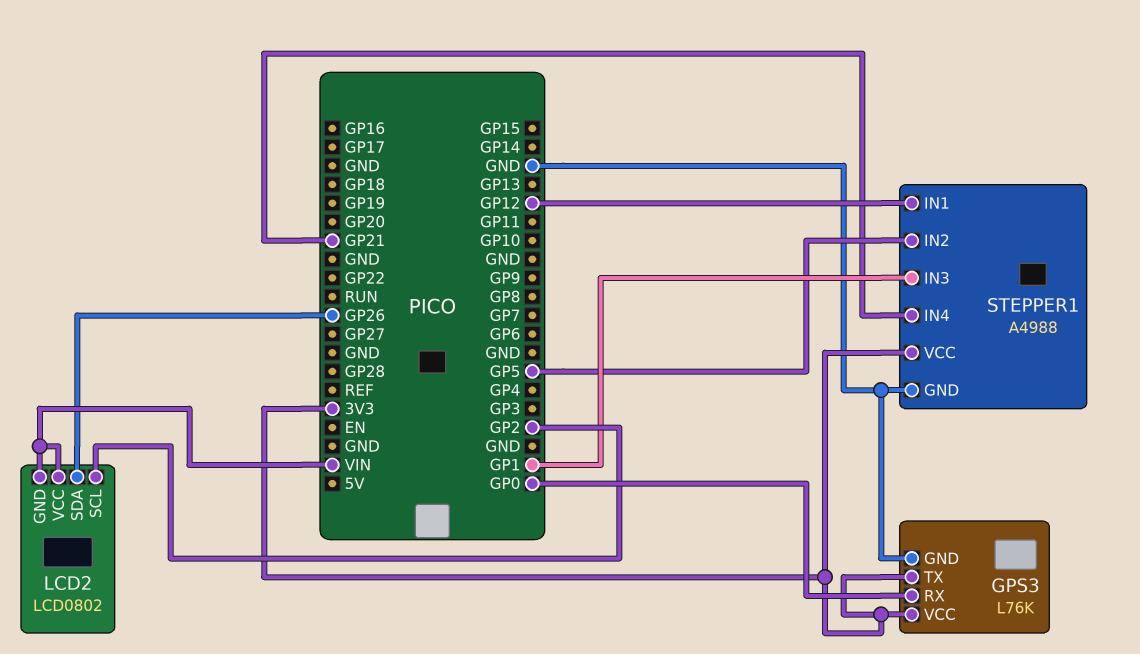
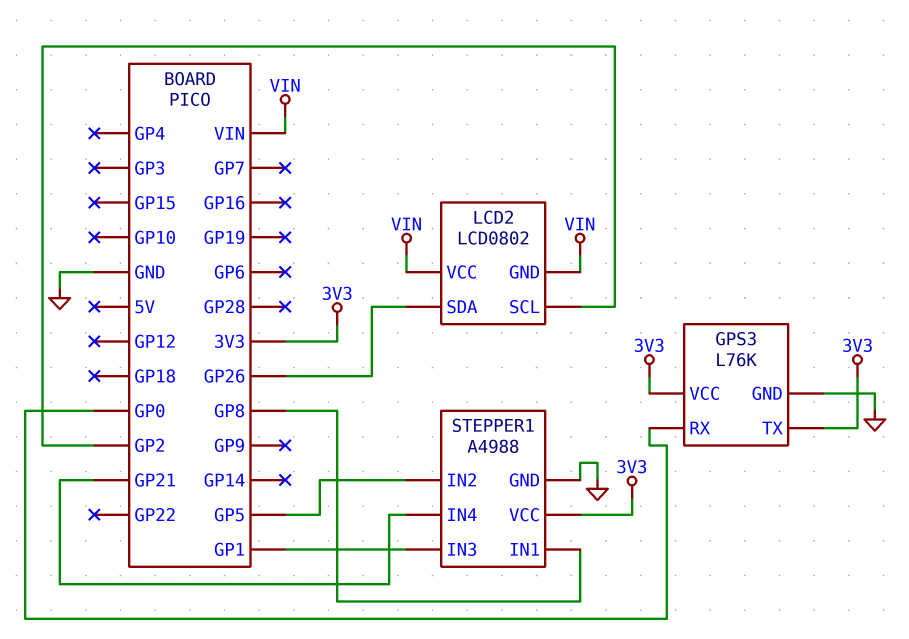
STEPPER1 pin IN1: GP12 -> GP8

